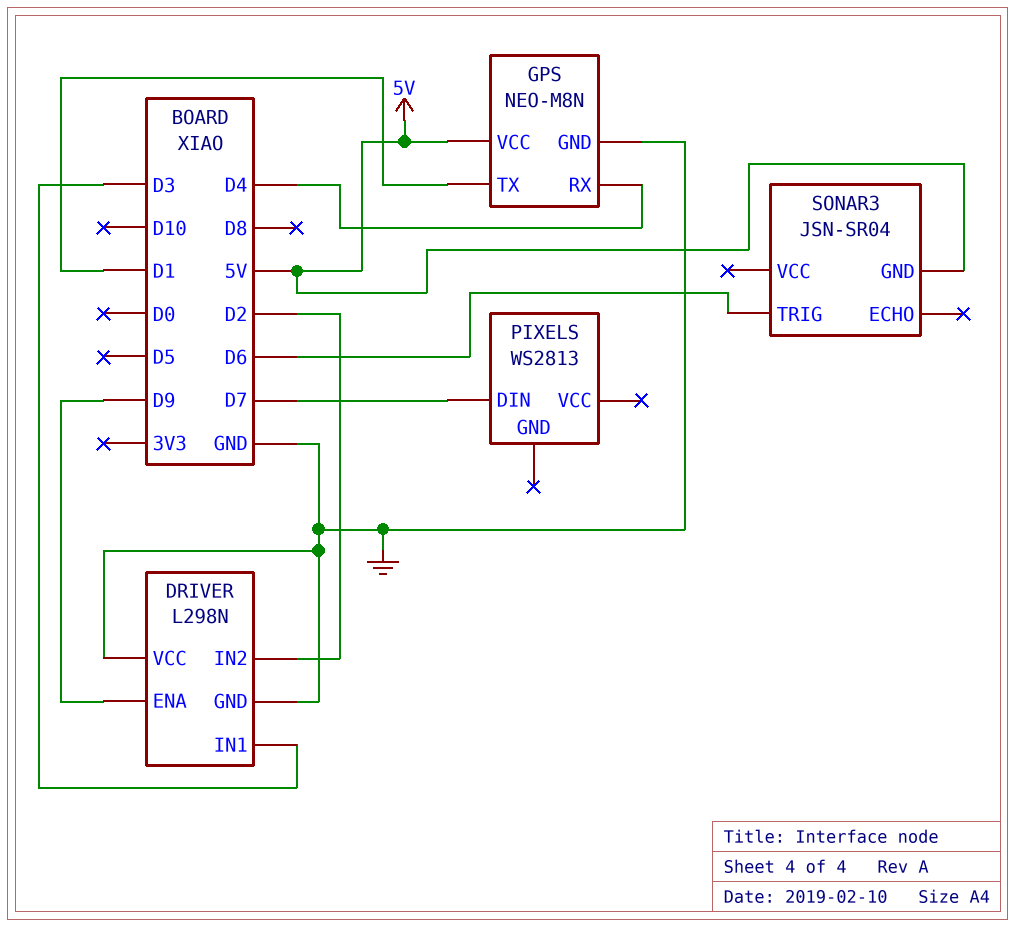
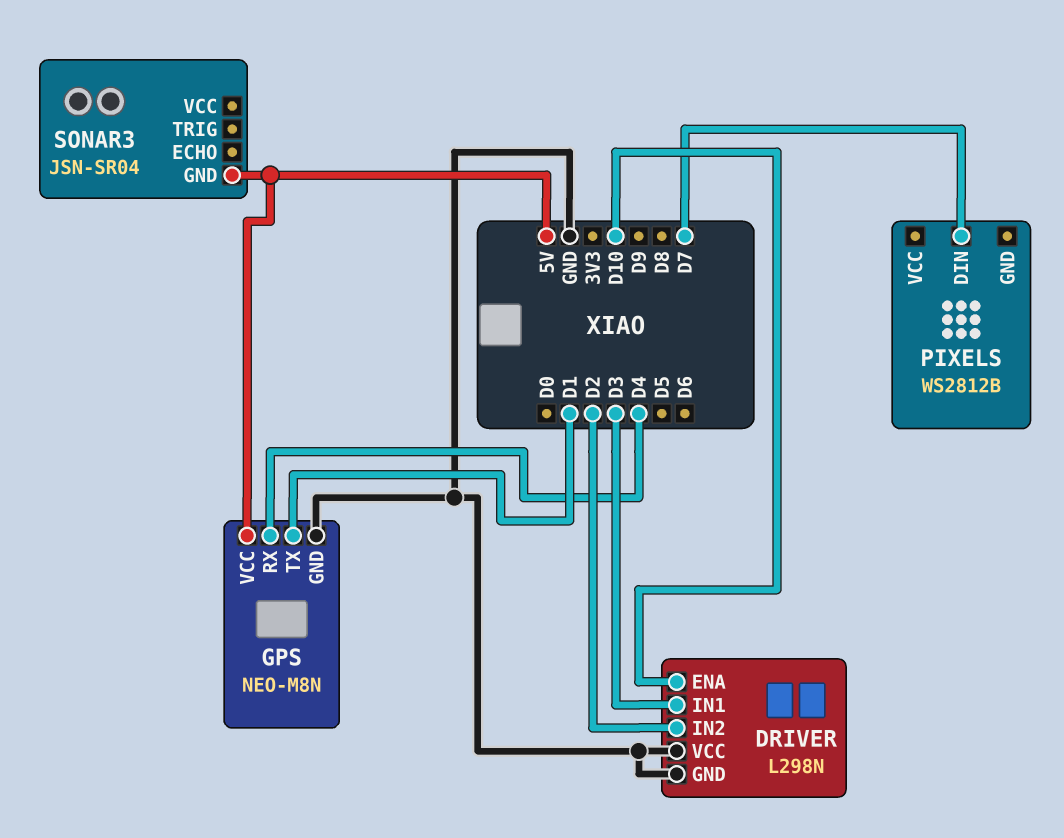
DRIVER pin ENA: D9 -> D10
PIXELS: WS2813 -> WS2812B
SONAR3 pin TRIG: D6 -> none

